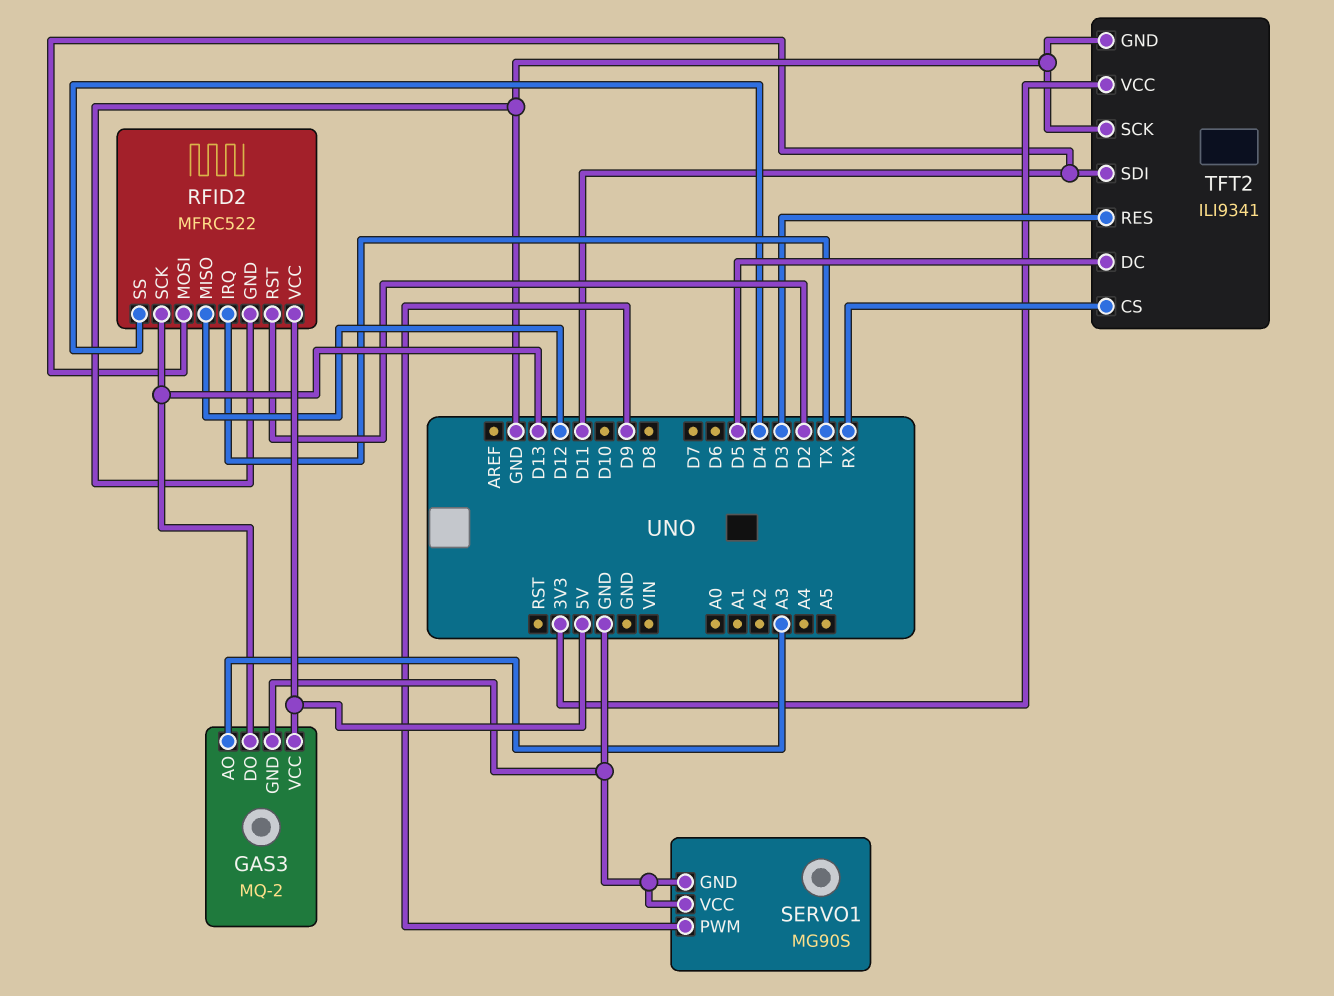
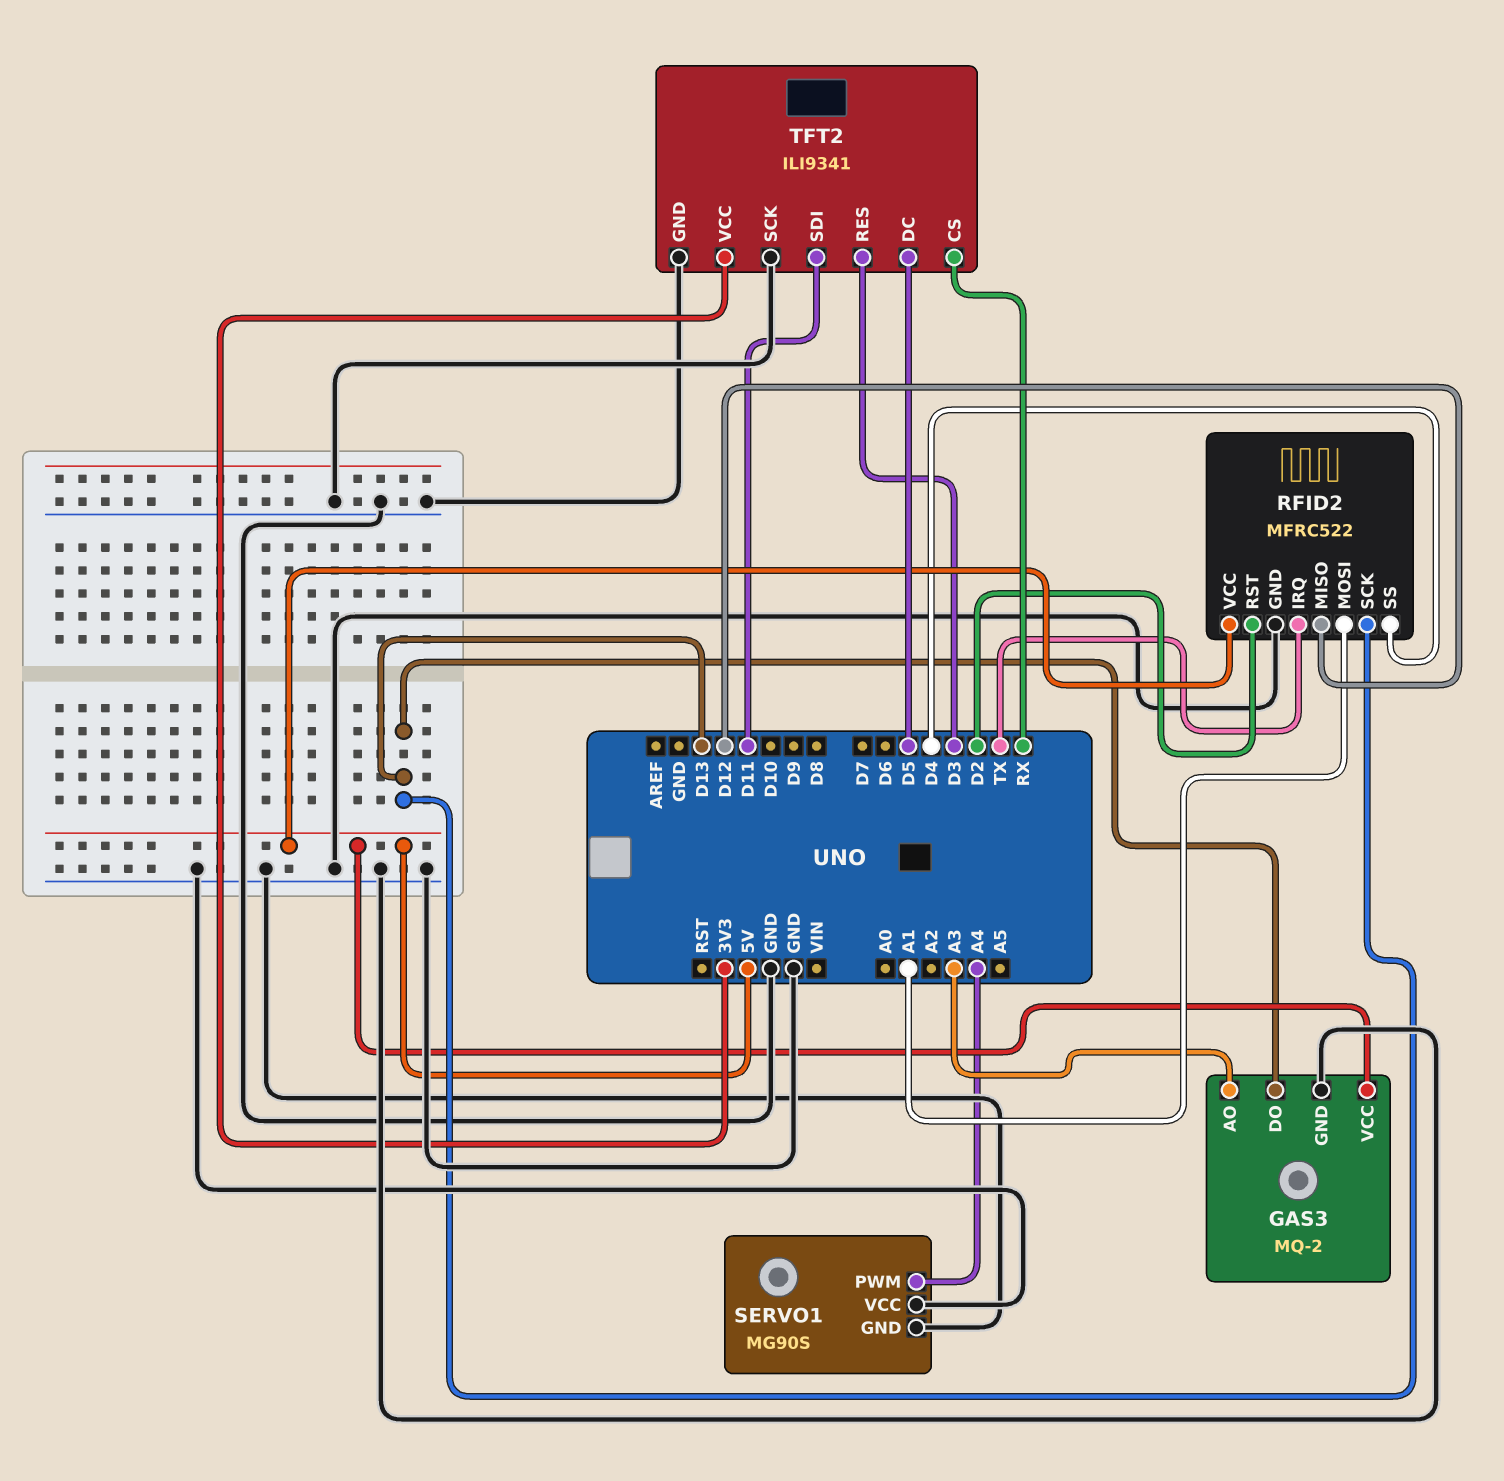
RFID2 pin MOSI: D11 -> A1
SERVO1 pin PWM: D9 -> A4

